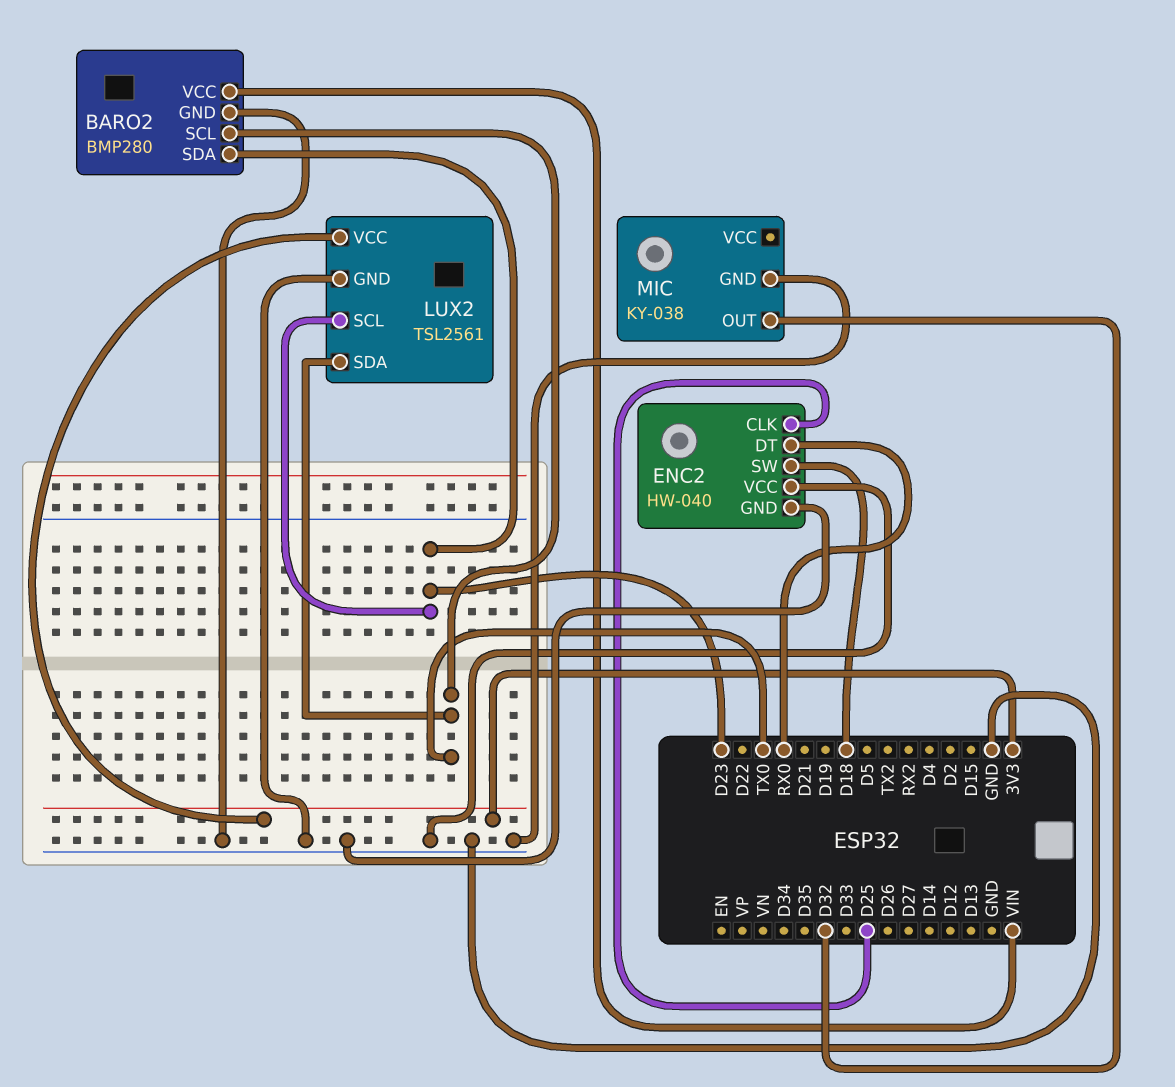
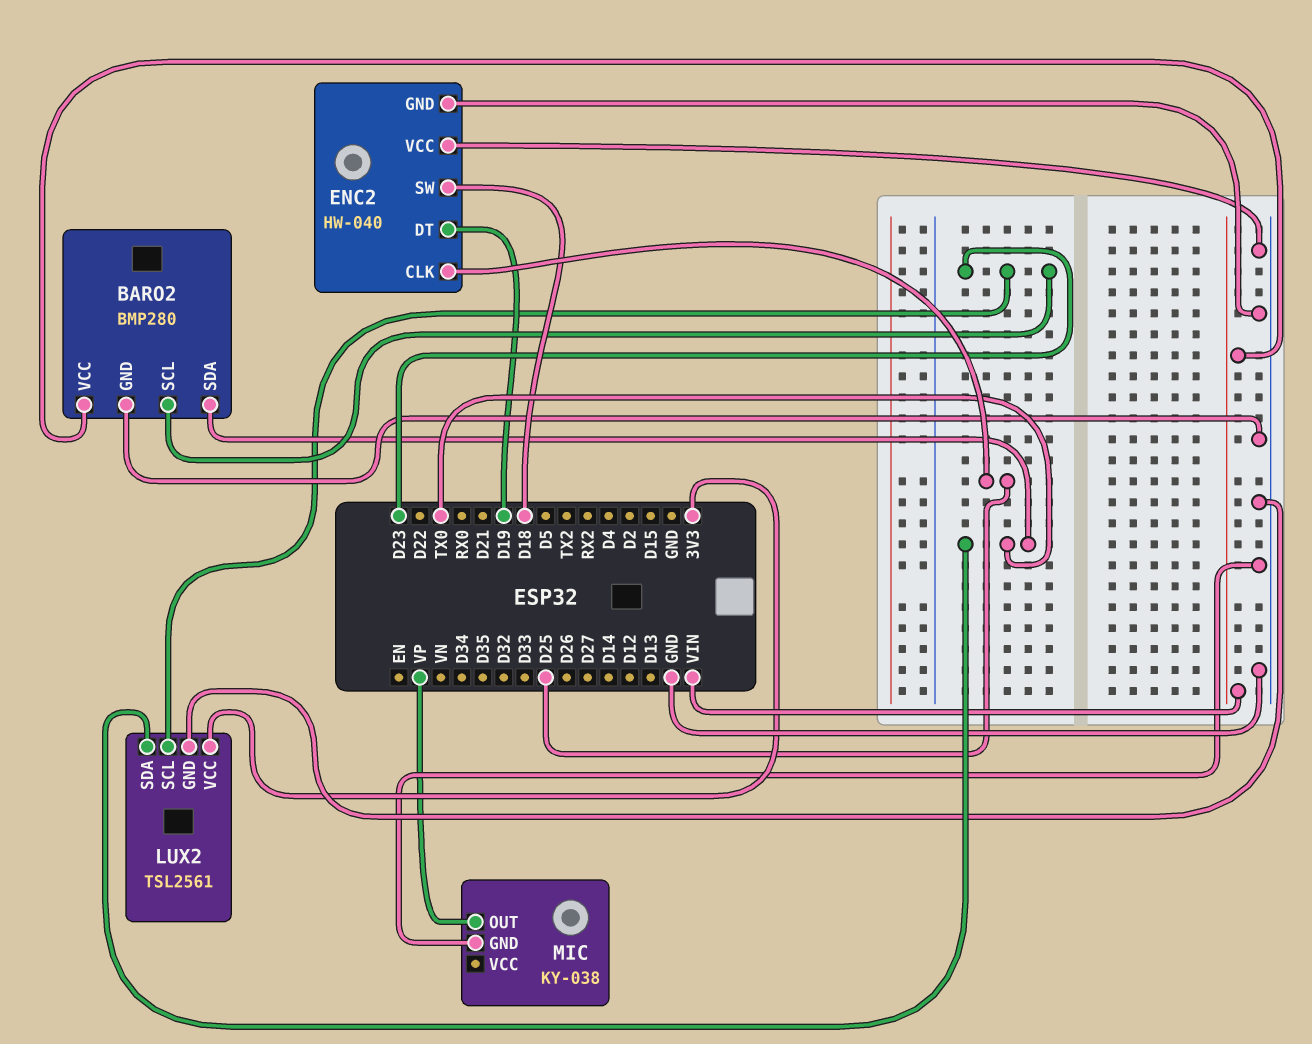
BARO2 pin SCL: TX0 -> D23
BARO2 pin SDA: D23 -> TX0
ENC2 pin DT: RX0 -> D19
MIC pin OUT: D32 -> VP

